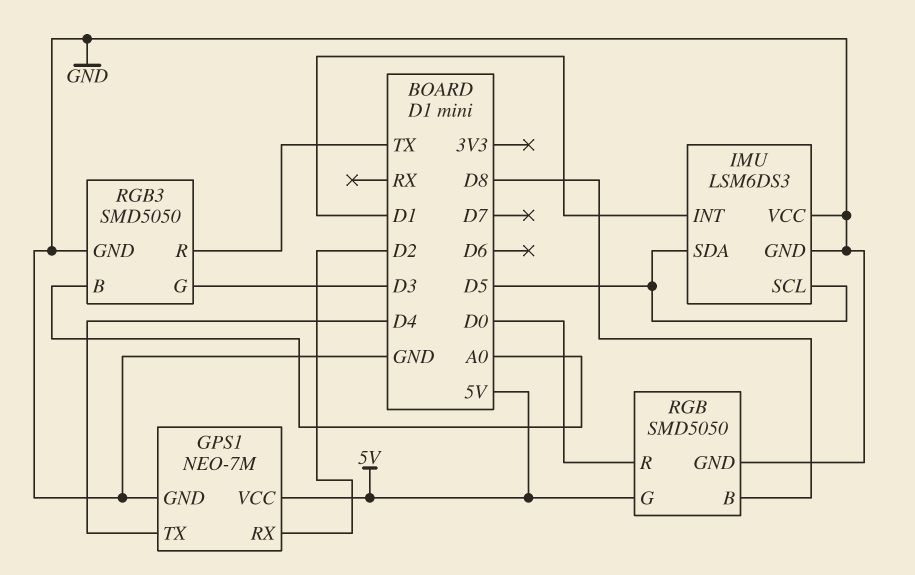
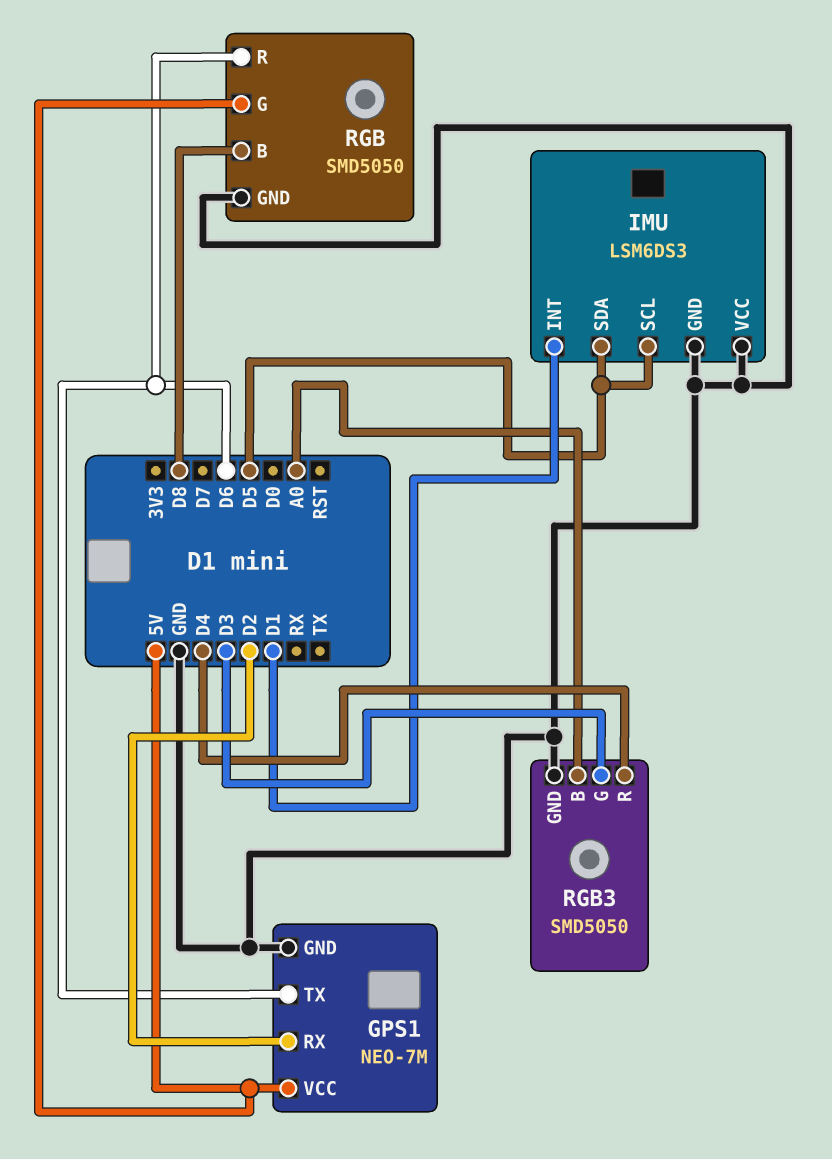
GPS1 pin TX: D4 -> D6
RGB pin R: D0 -> D6
RGB3 pin R: TX -> D4

